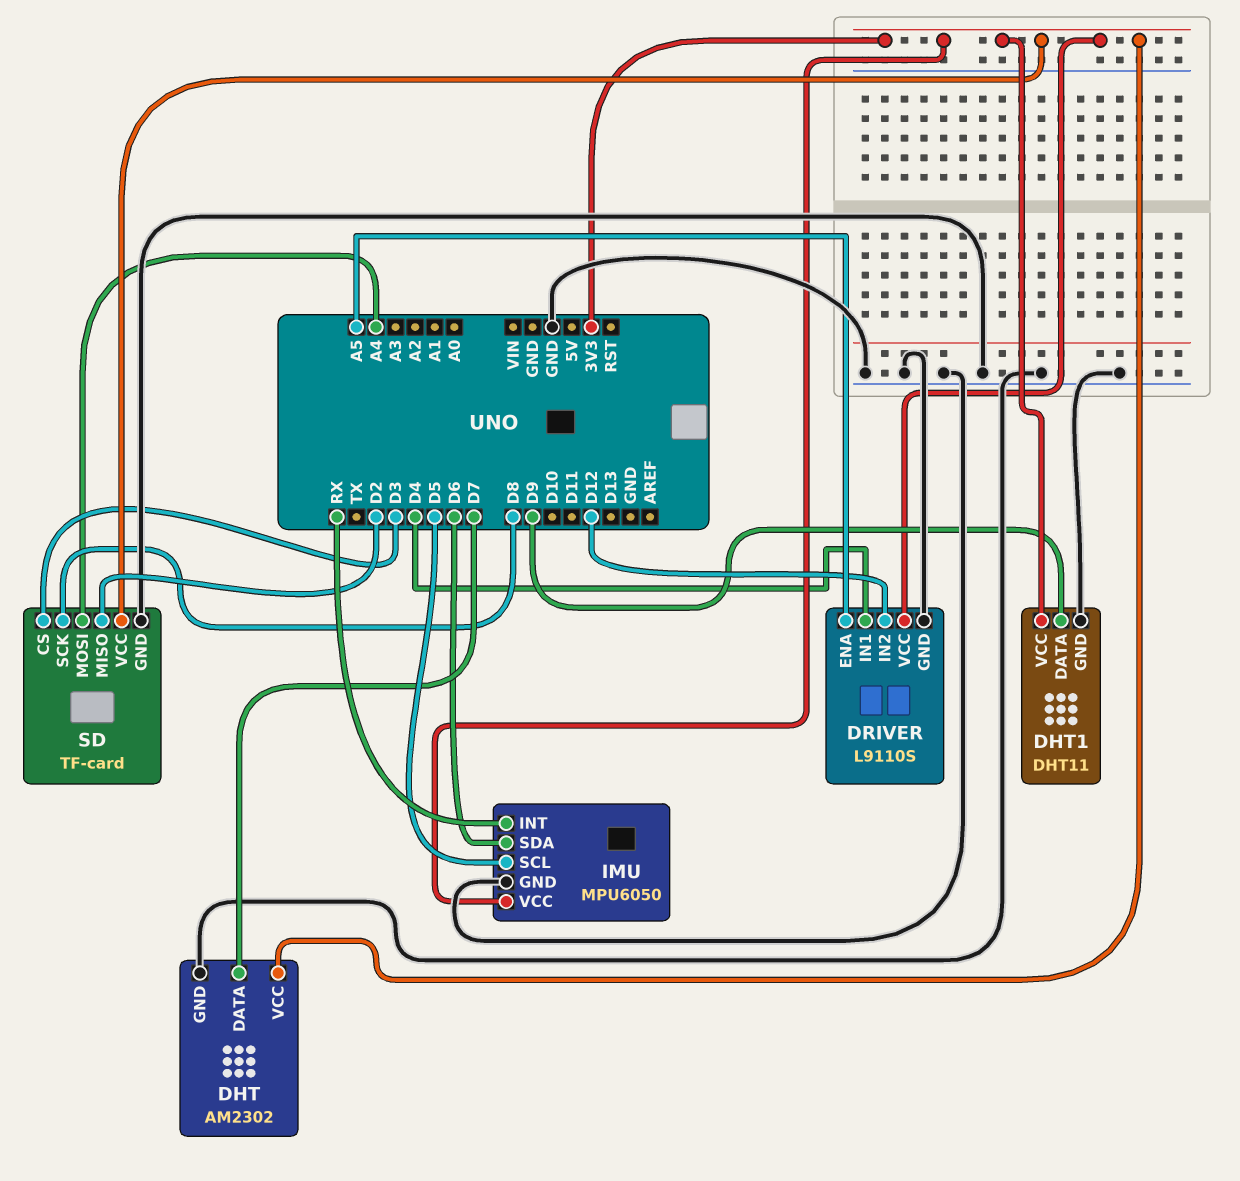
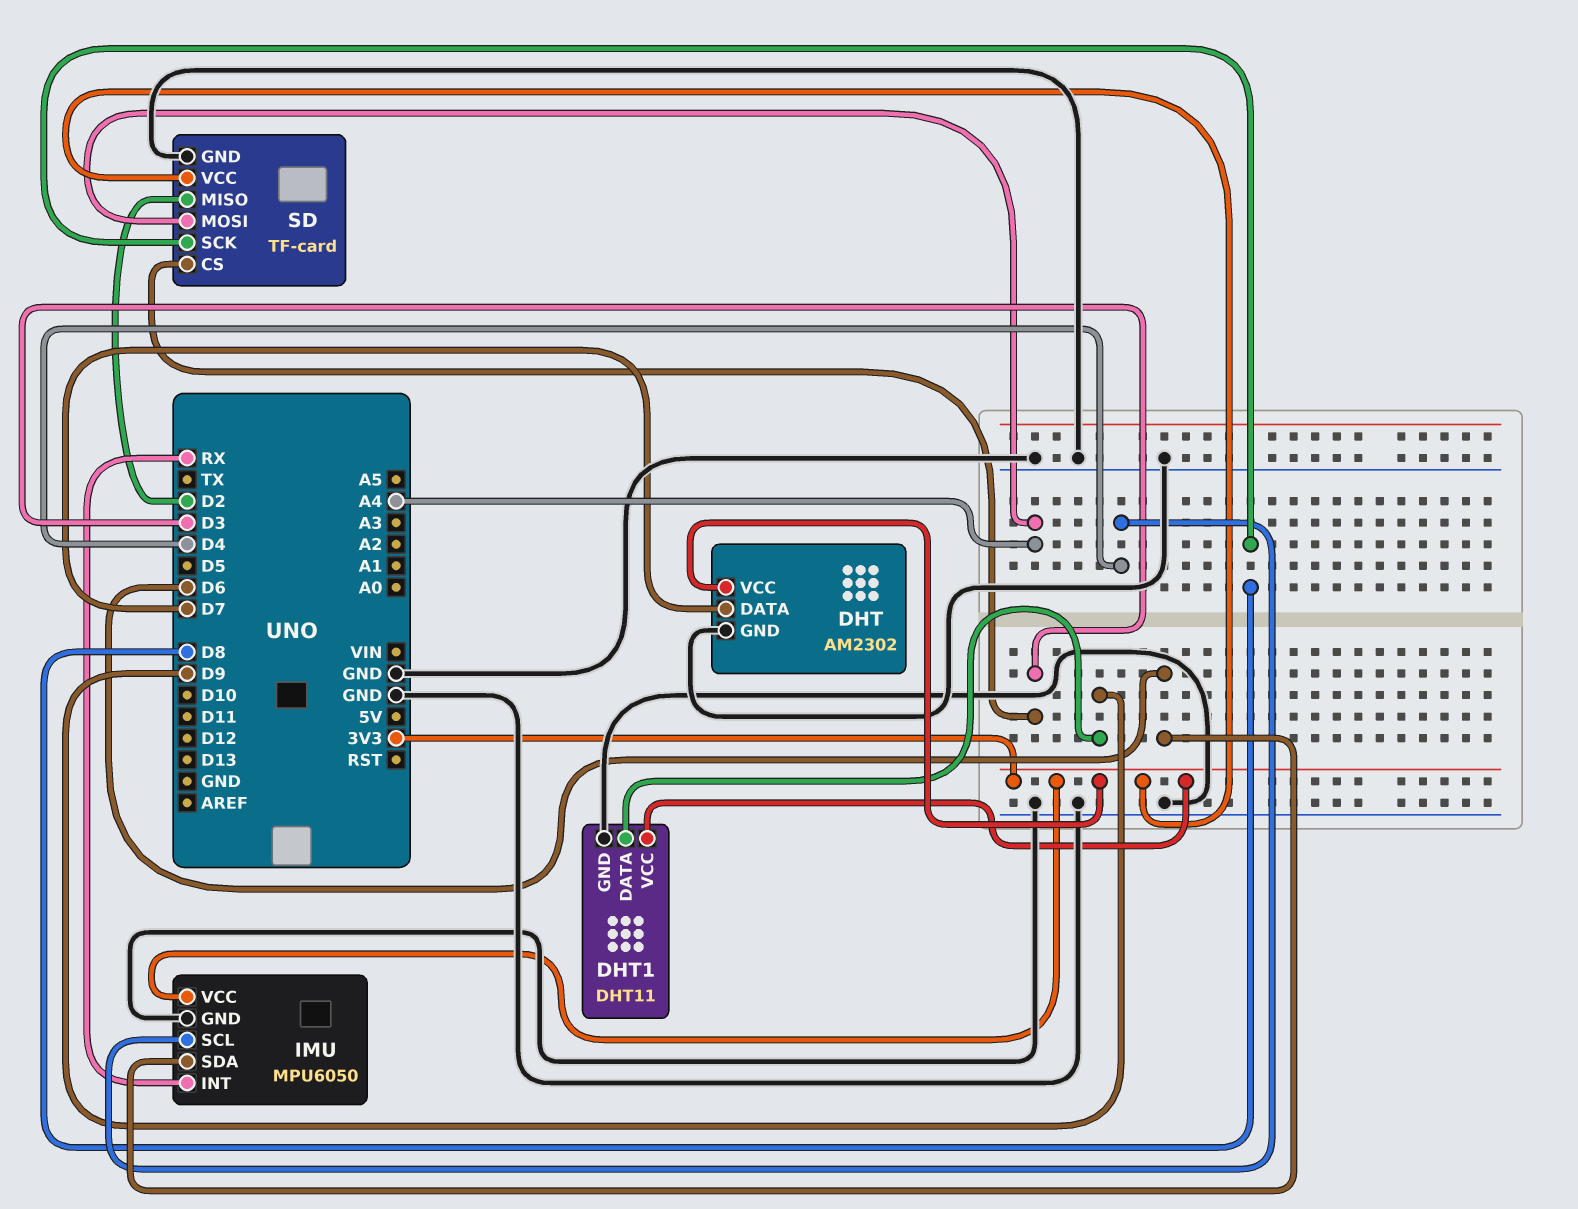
DRIVER: L9110S -> none
DRIVER pin ENA: A5 -> none
DRIVER pin GND: GND -> none
DRIVER pin IN1: D4 -> none
DRIVER pin IN2: D12 -> none
DRIVER pin VCC: 3V3 -> none
IMU pin SCL: D5 -> D4

